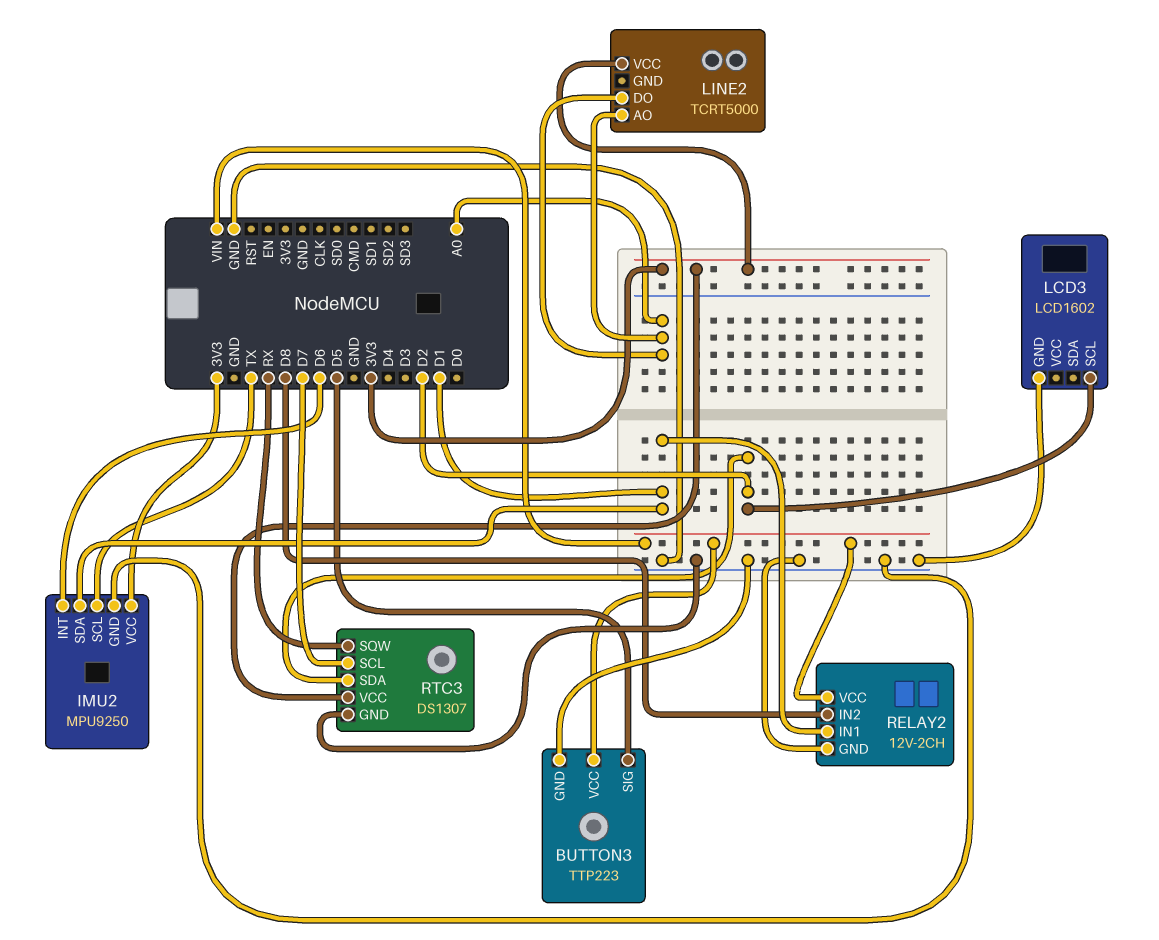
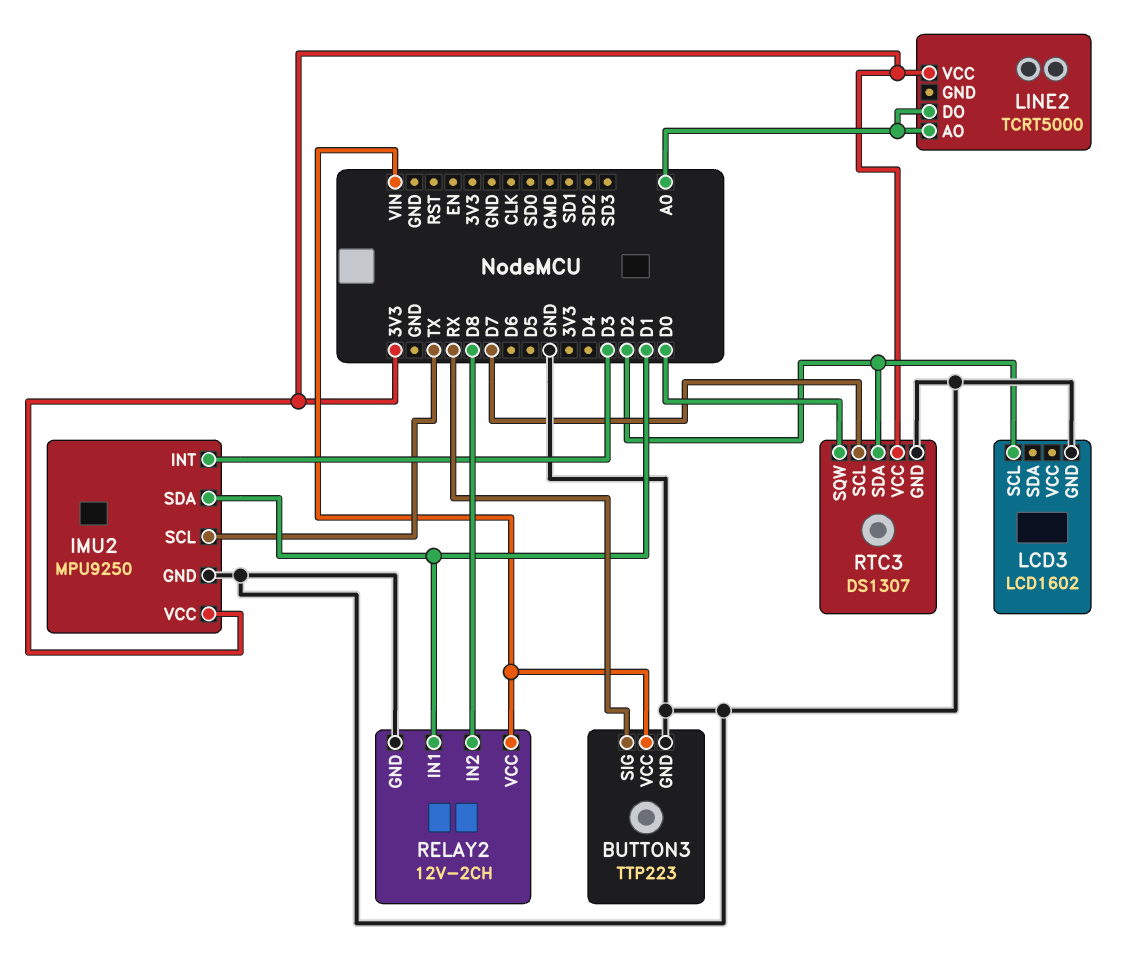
BUTTON3 pin SIG: D5 -> RX
IMU2 pin INT: D6 -> D3
RTC3 pin SQW: RX -> D0

